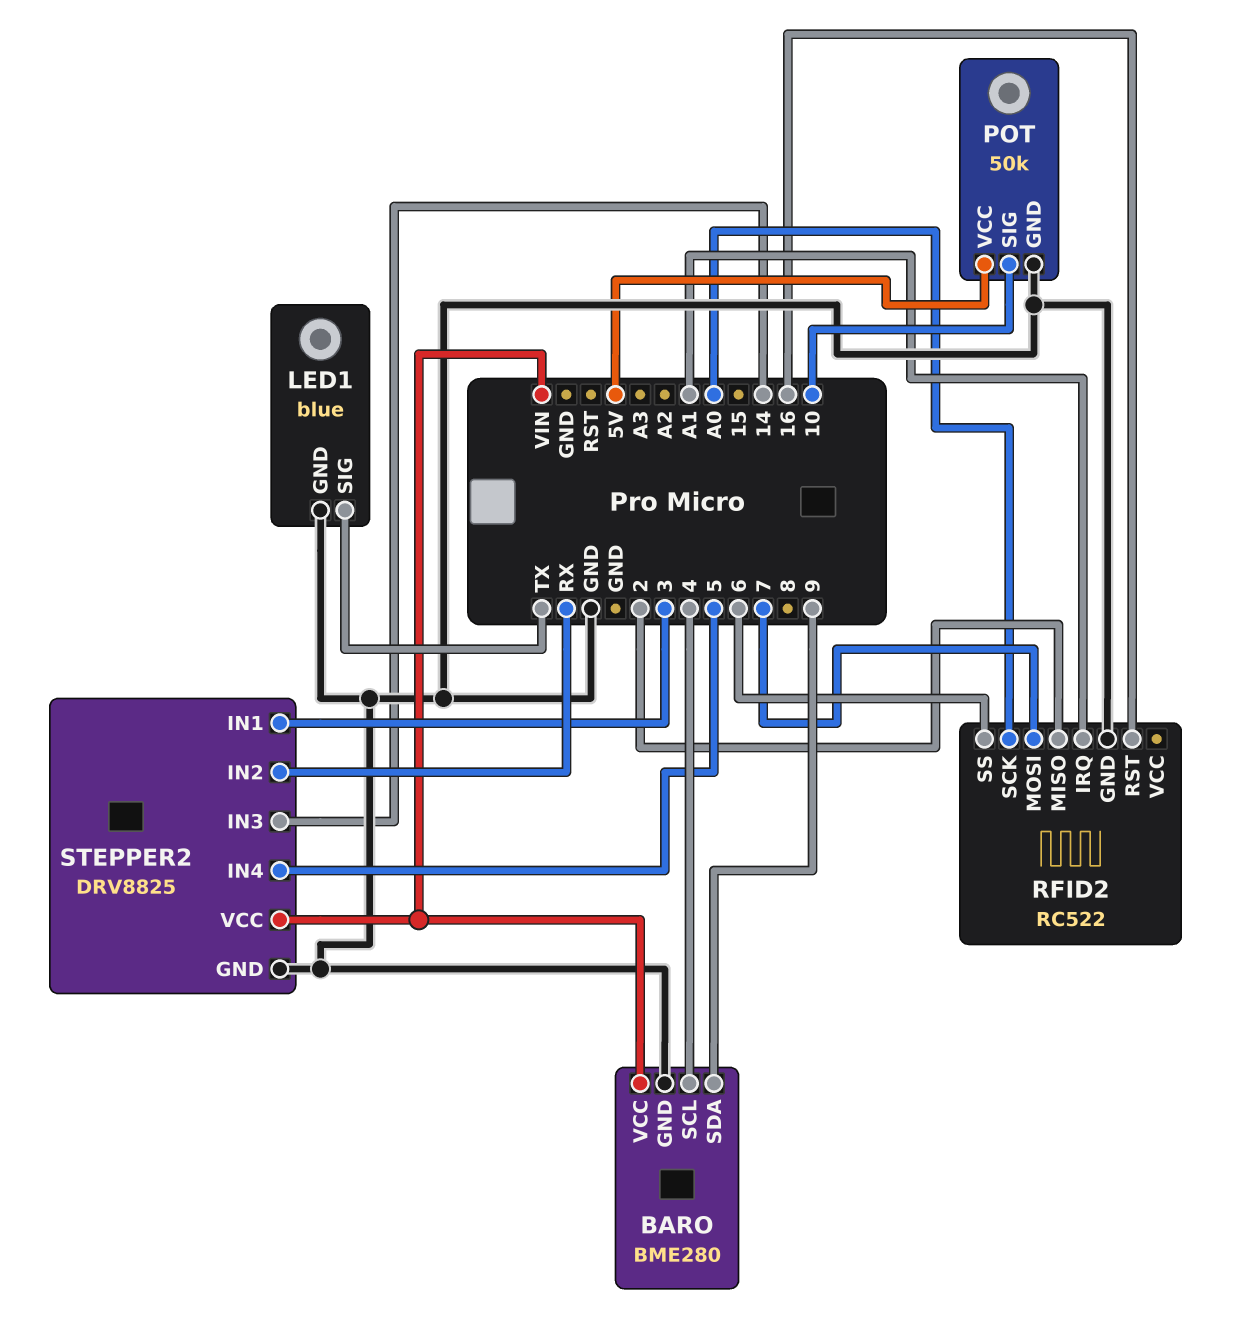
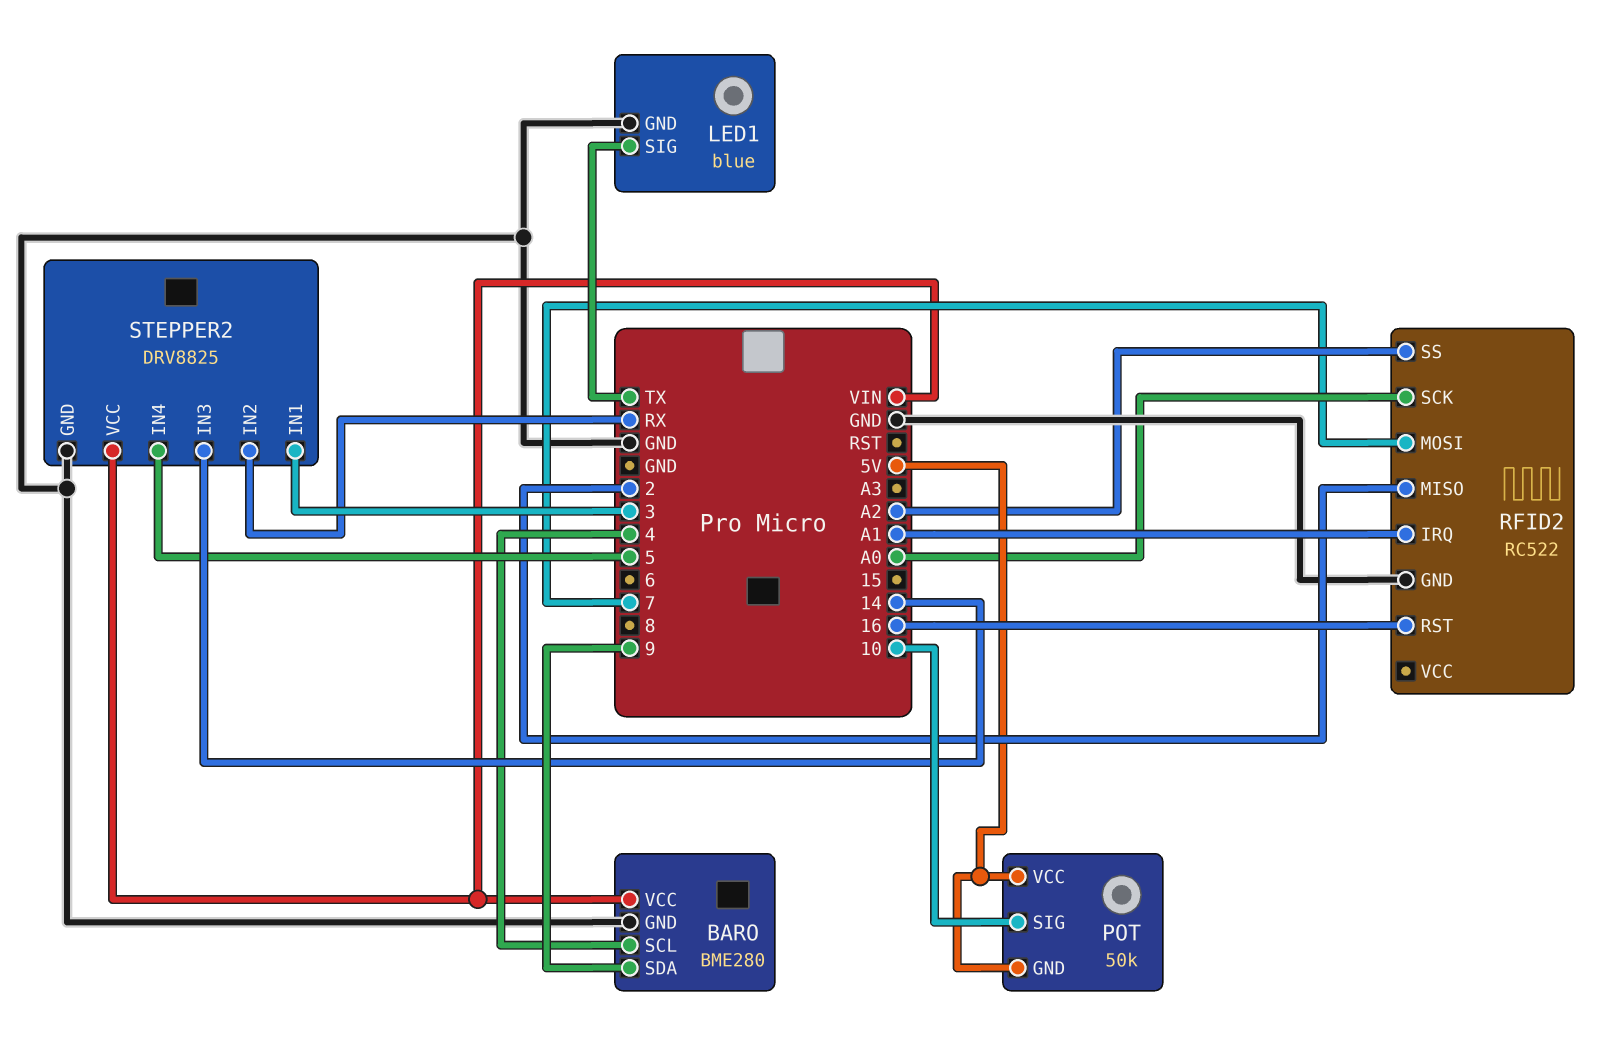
POT pin GND: GND -> 5V
RFID2 pin SS: 6 -> A2

